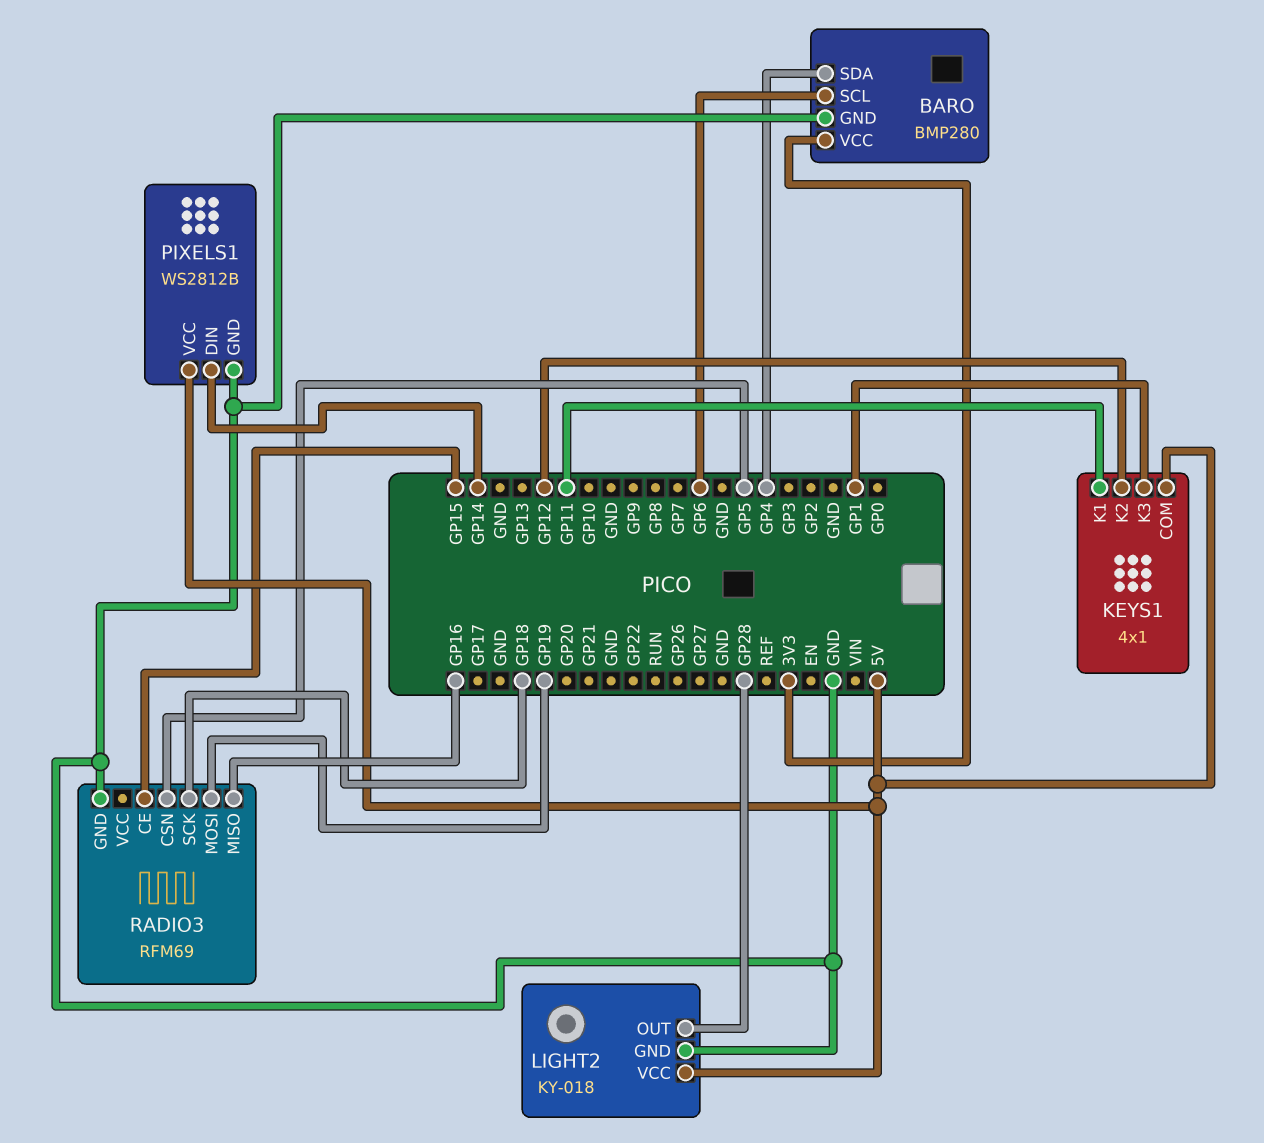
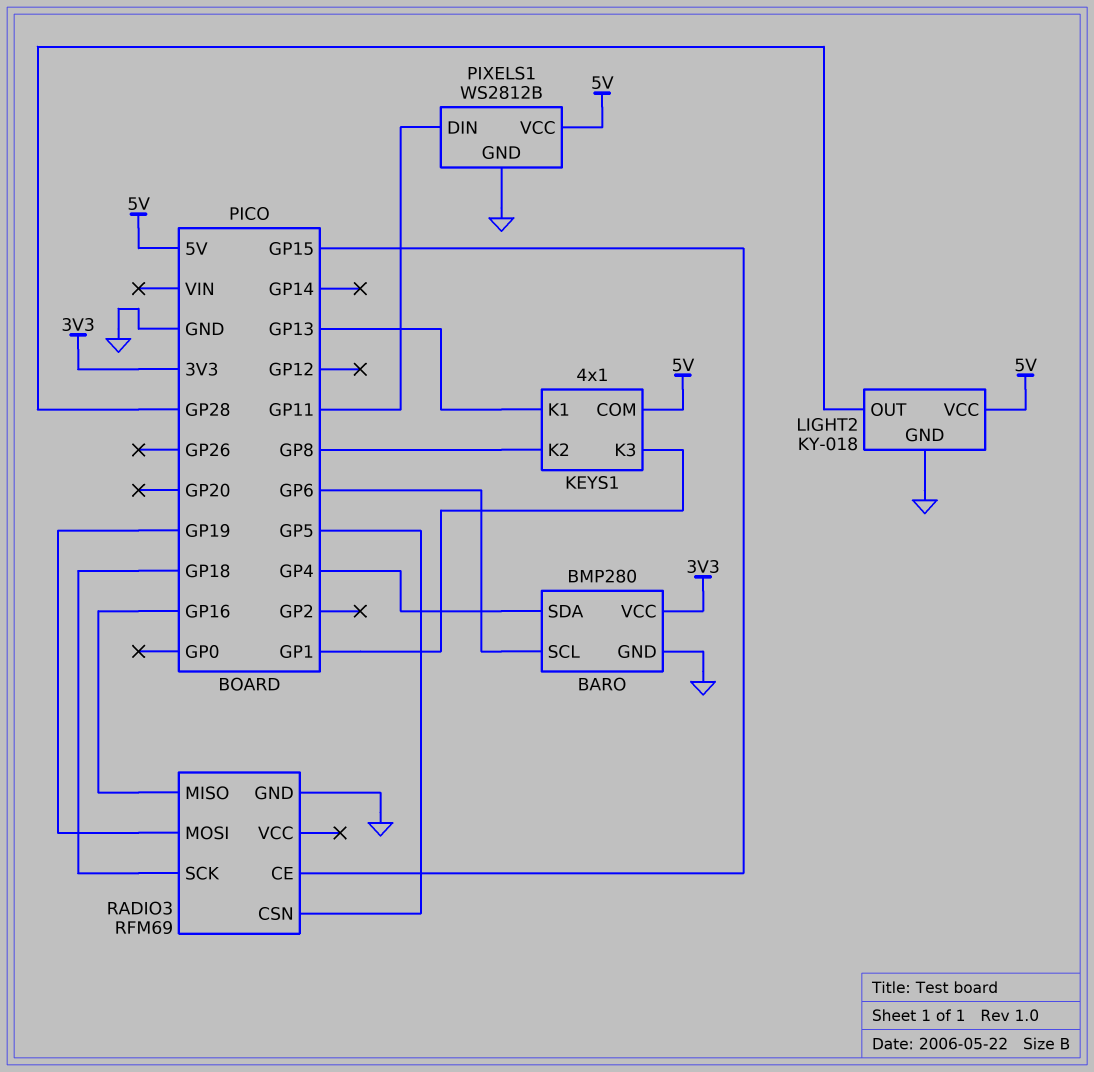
KEYS1 pin K1: GP11 -> GP13
KEYS1 pin K2: GP12 -> GP8
PIXELS1 pin DIN: GP14 -> GP11

